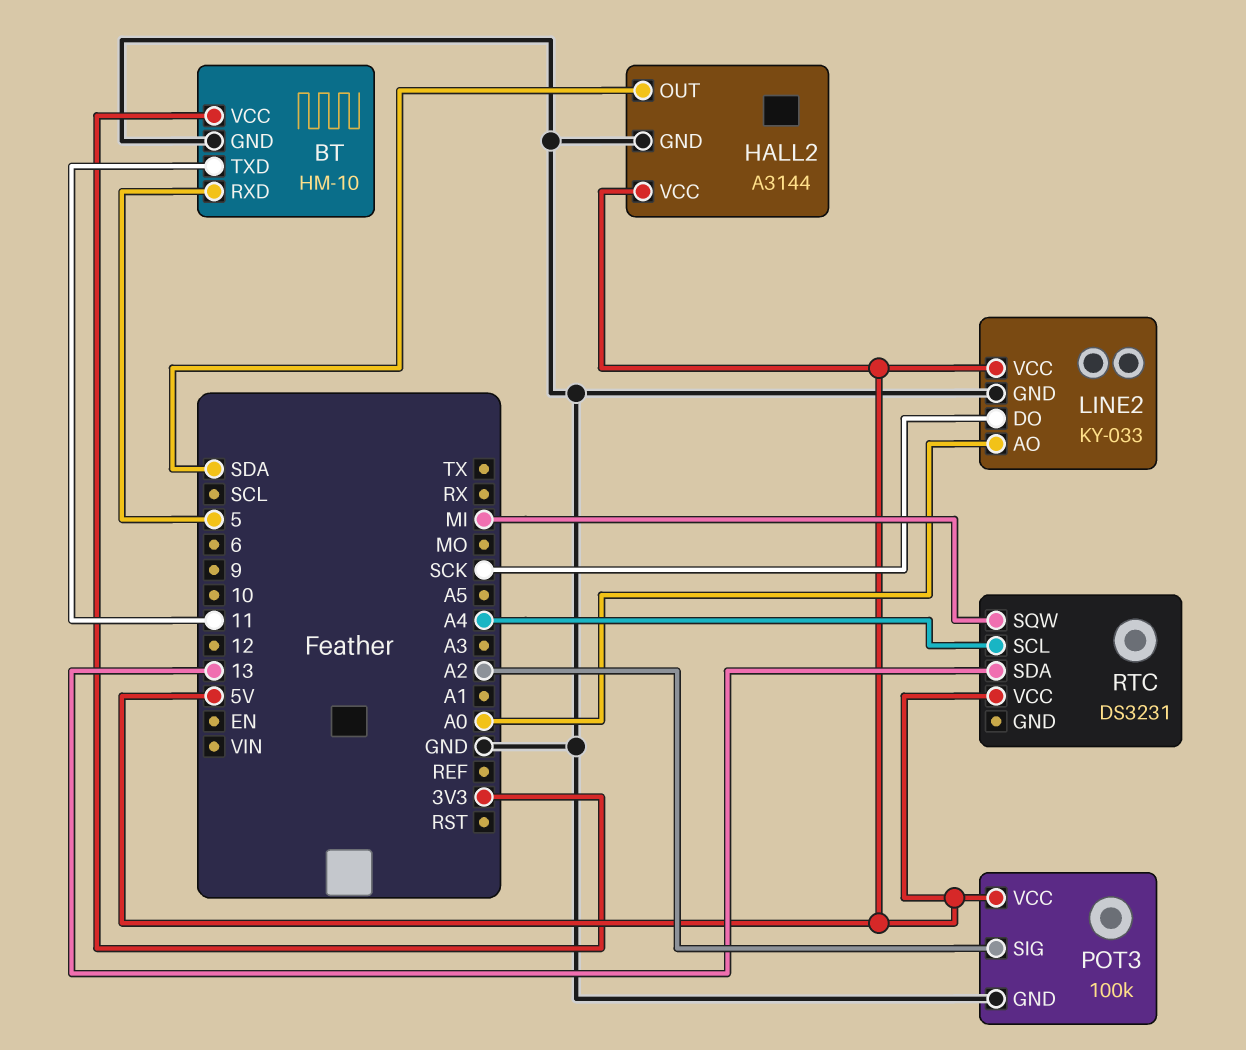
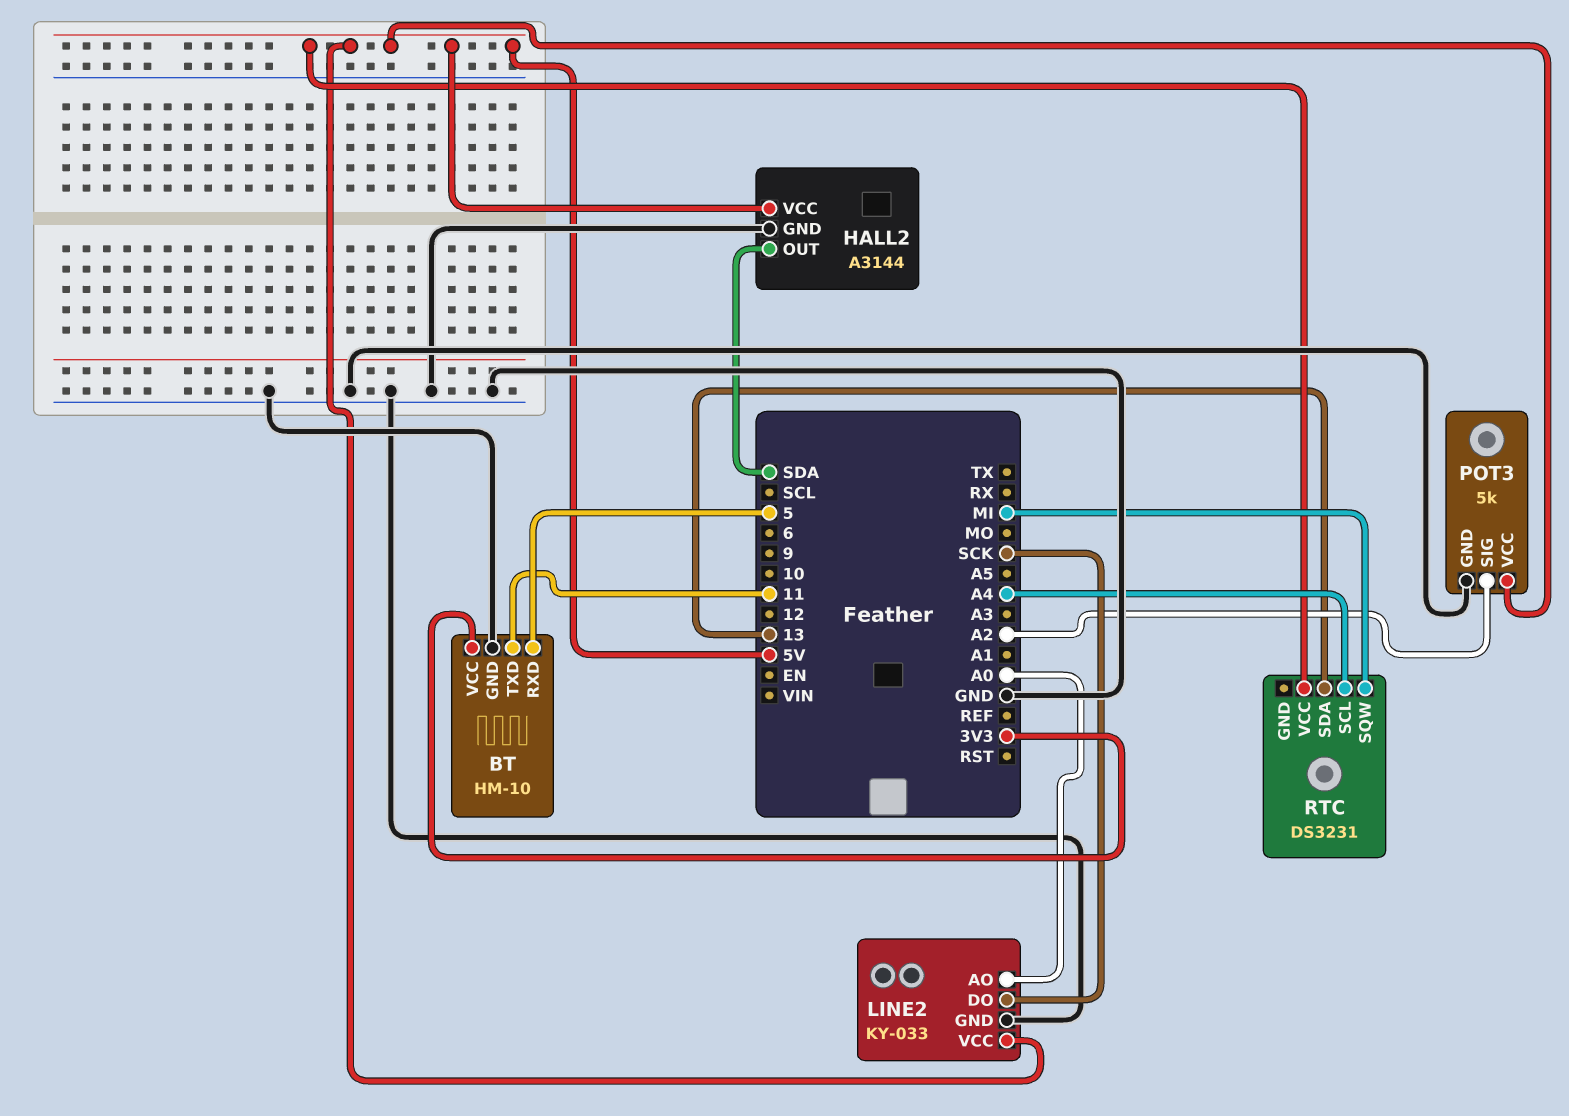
POT3: 100k -> 5k

